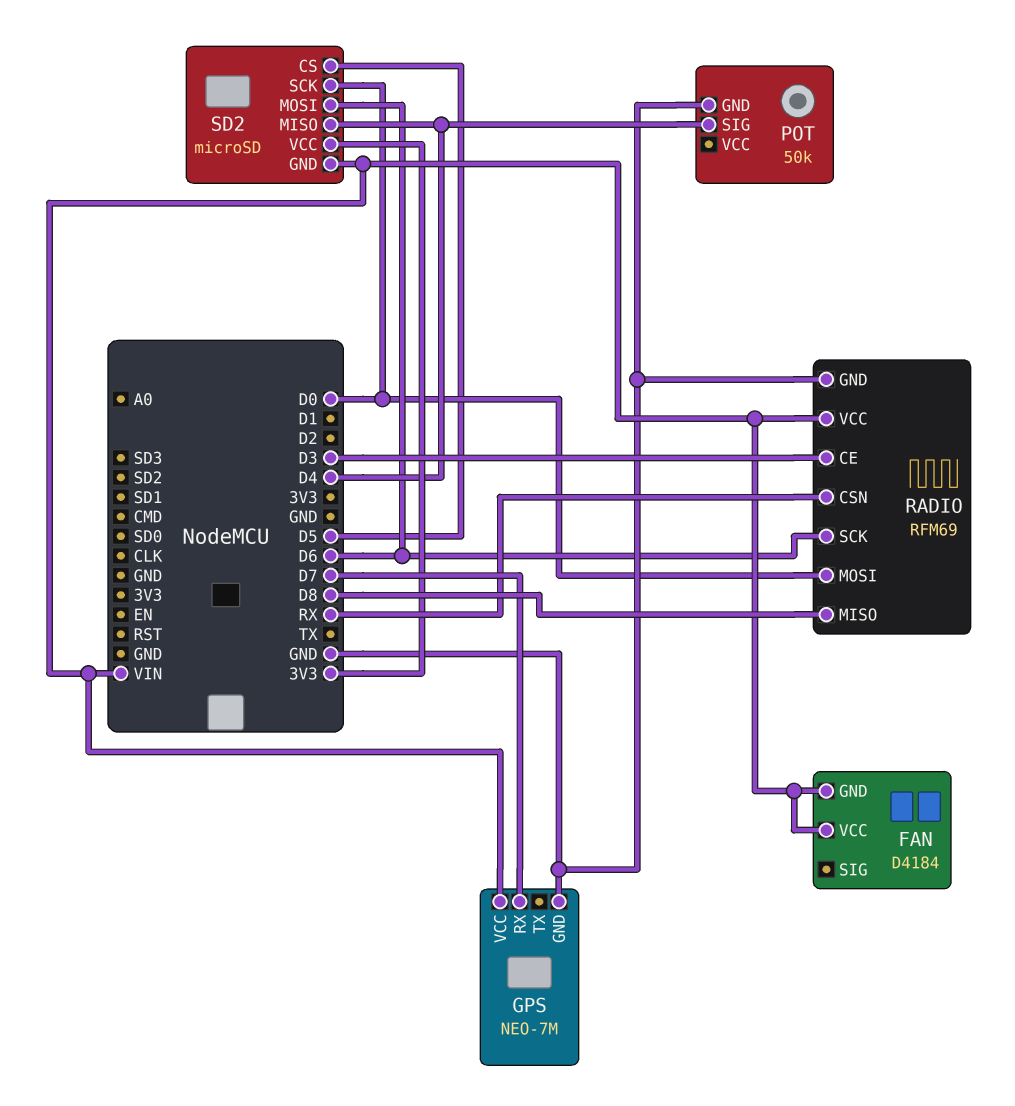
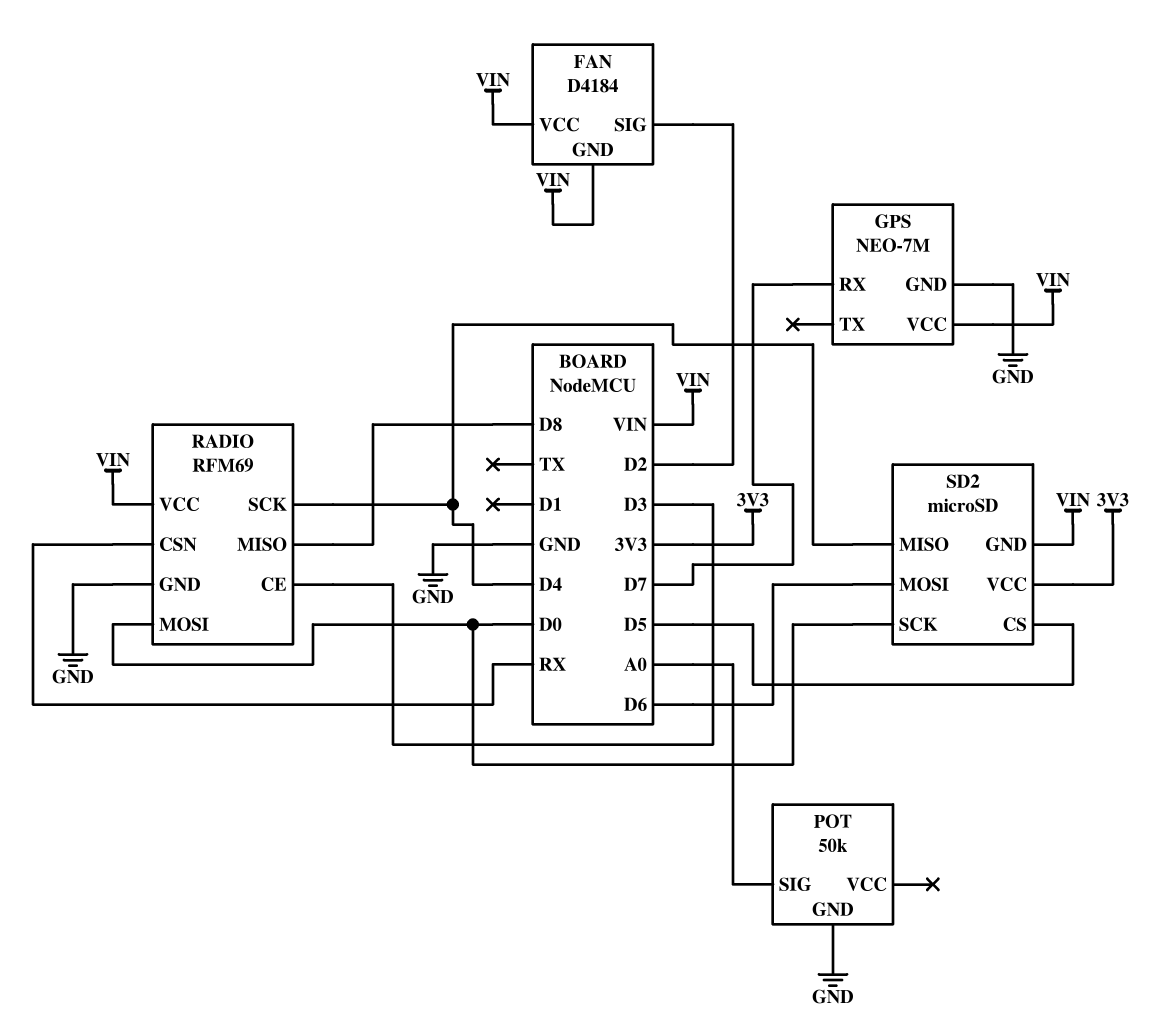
FAN pin SIG: none -> D2
POT pin SIG: D4 -> A0
RADIO pin SCK: D6 -> D4

